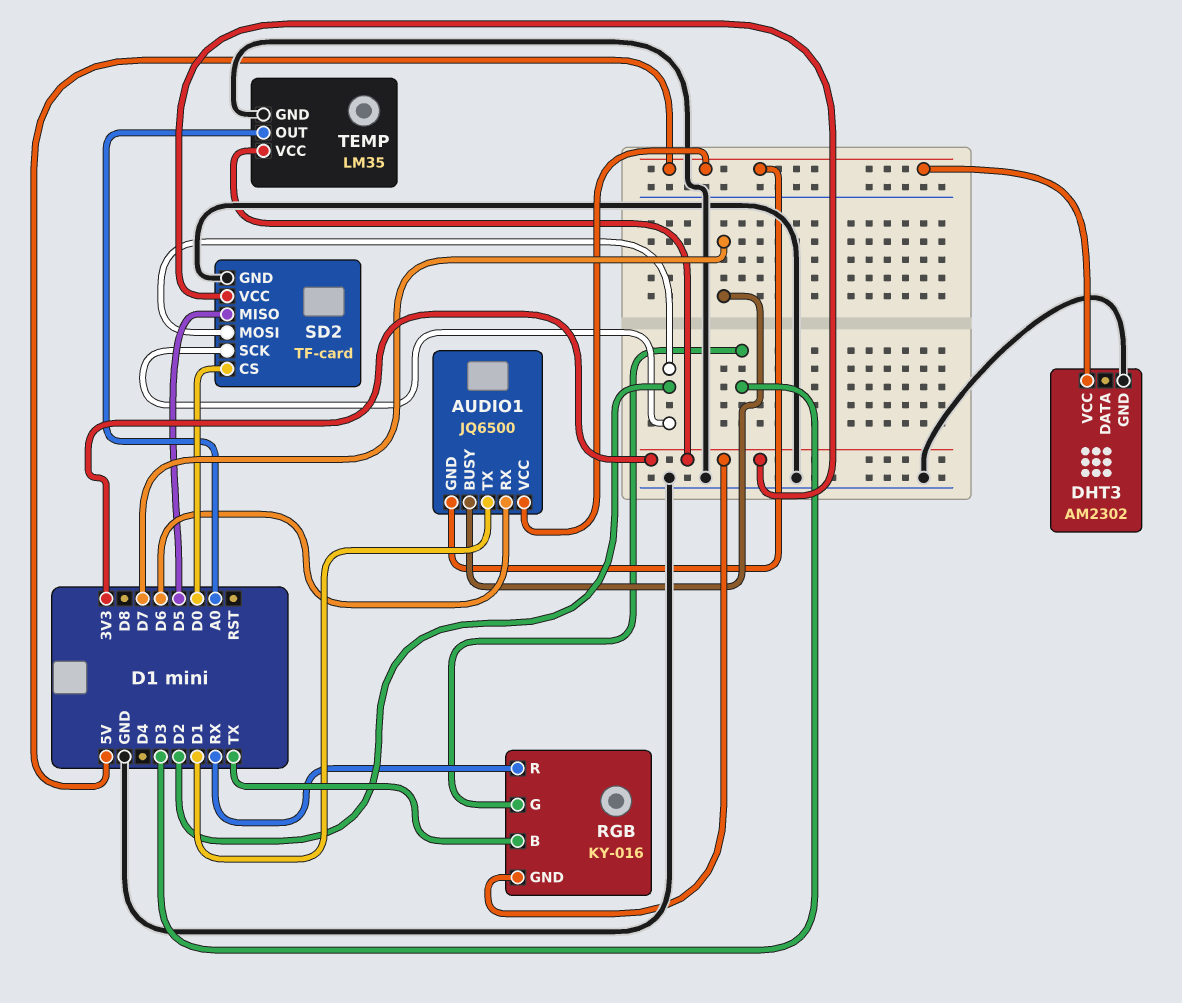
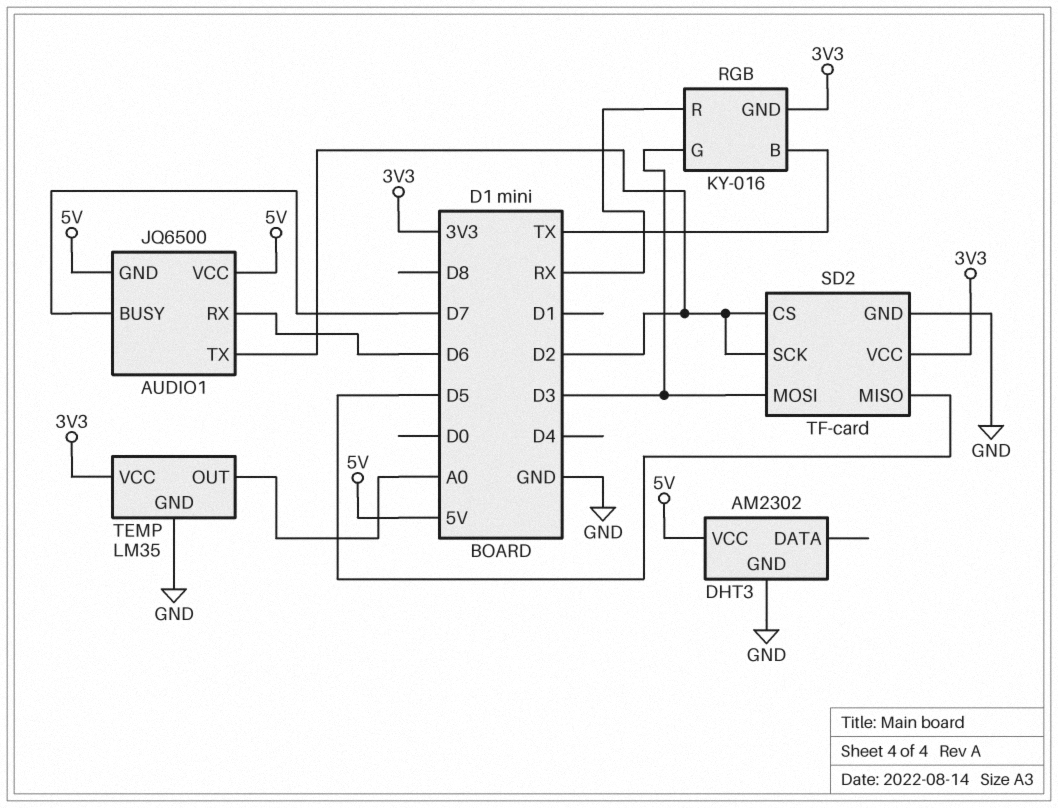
AUDIO1 pin TX: D1 -> D2
SD2 pin CS: D0 -> D2
SD2 pin MOSI: D2 -> D3

